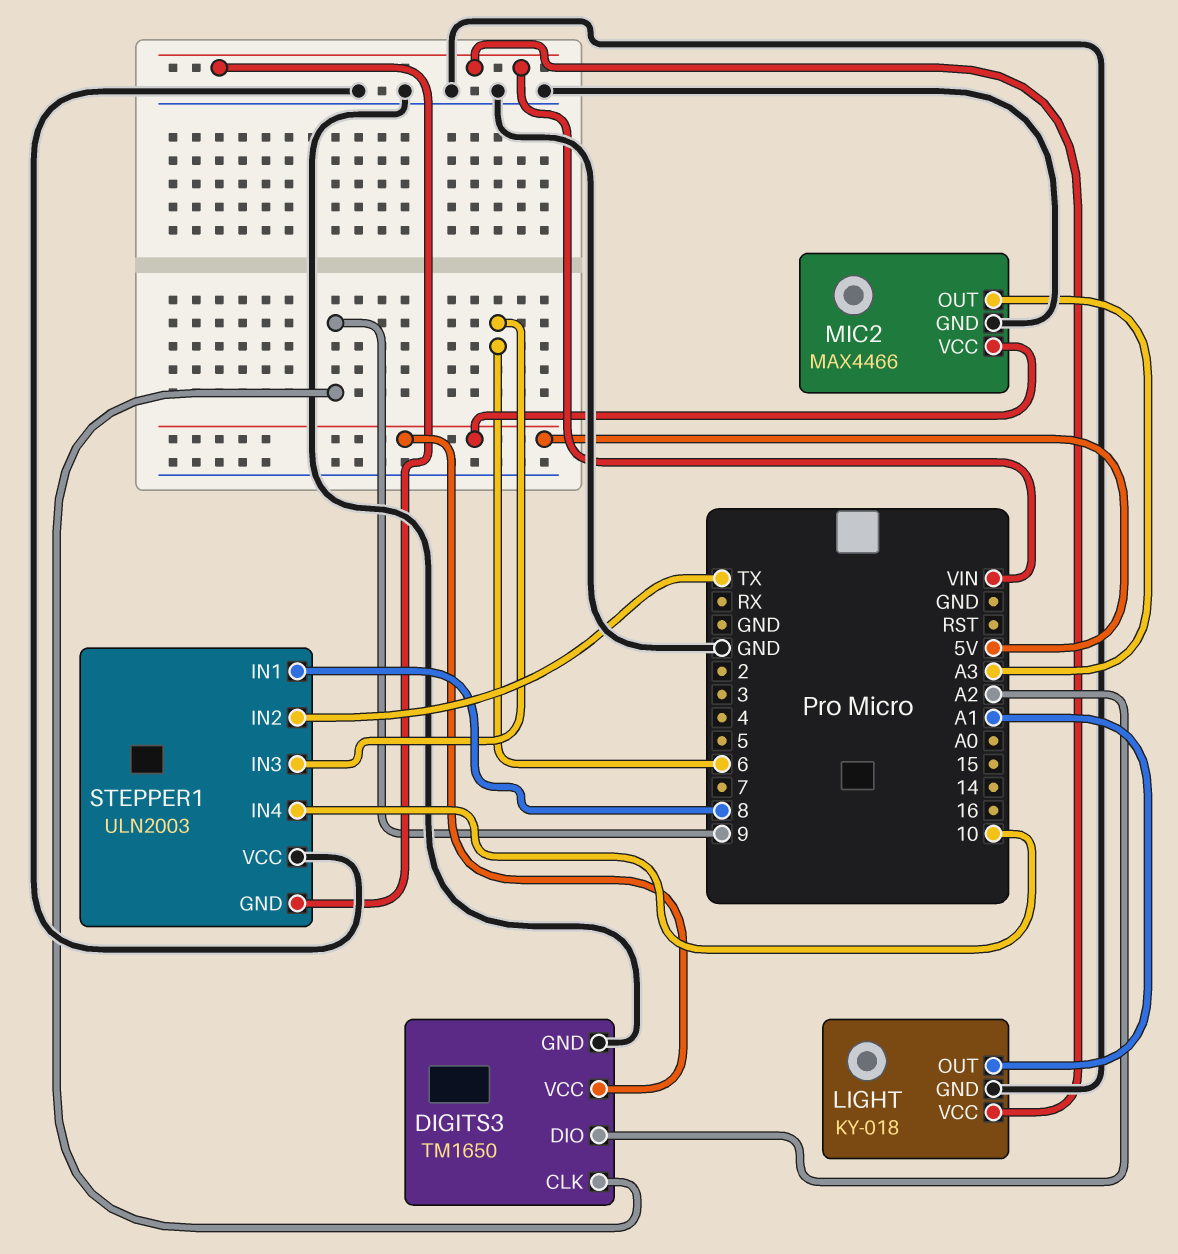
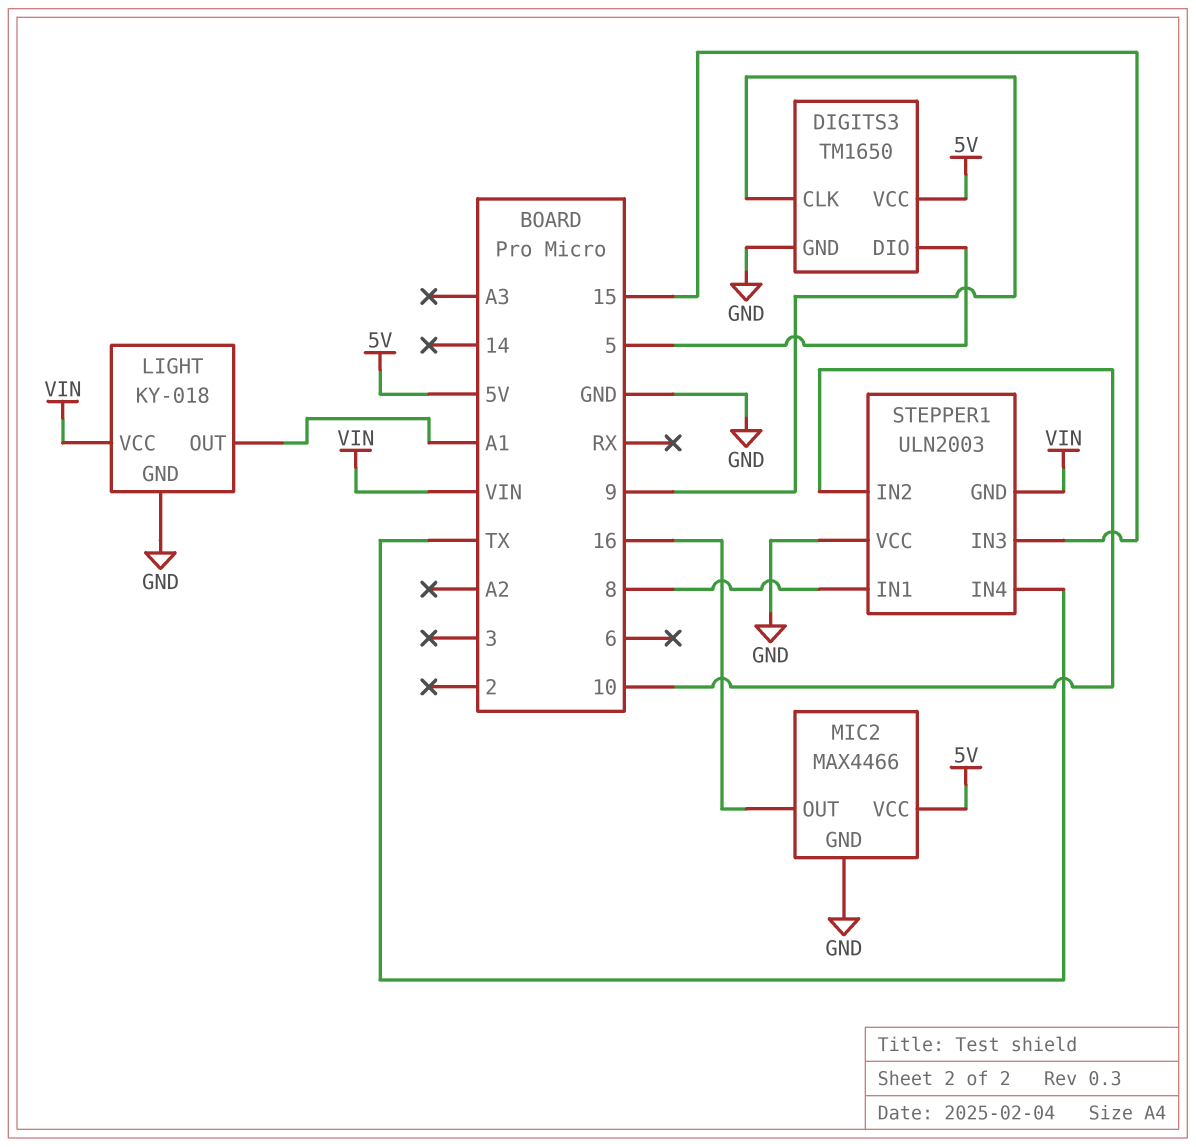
DIGITS3 pin DIO: A2 -> 5
MIC2 pin OUT: A3 -> 16
STEPPER1 pin IN2: TX -> 10
STEPPER1 pin IN3: 6 -> 15
STEPPER1 pin IN4: 10 -> TX

